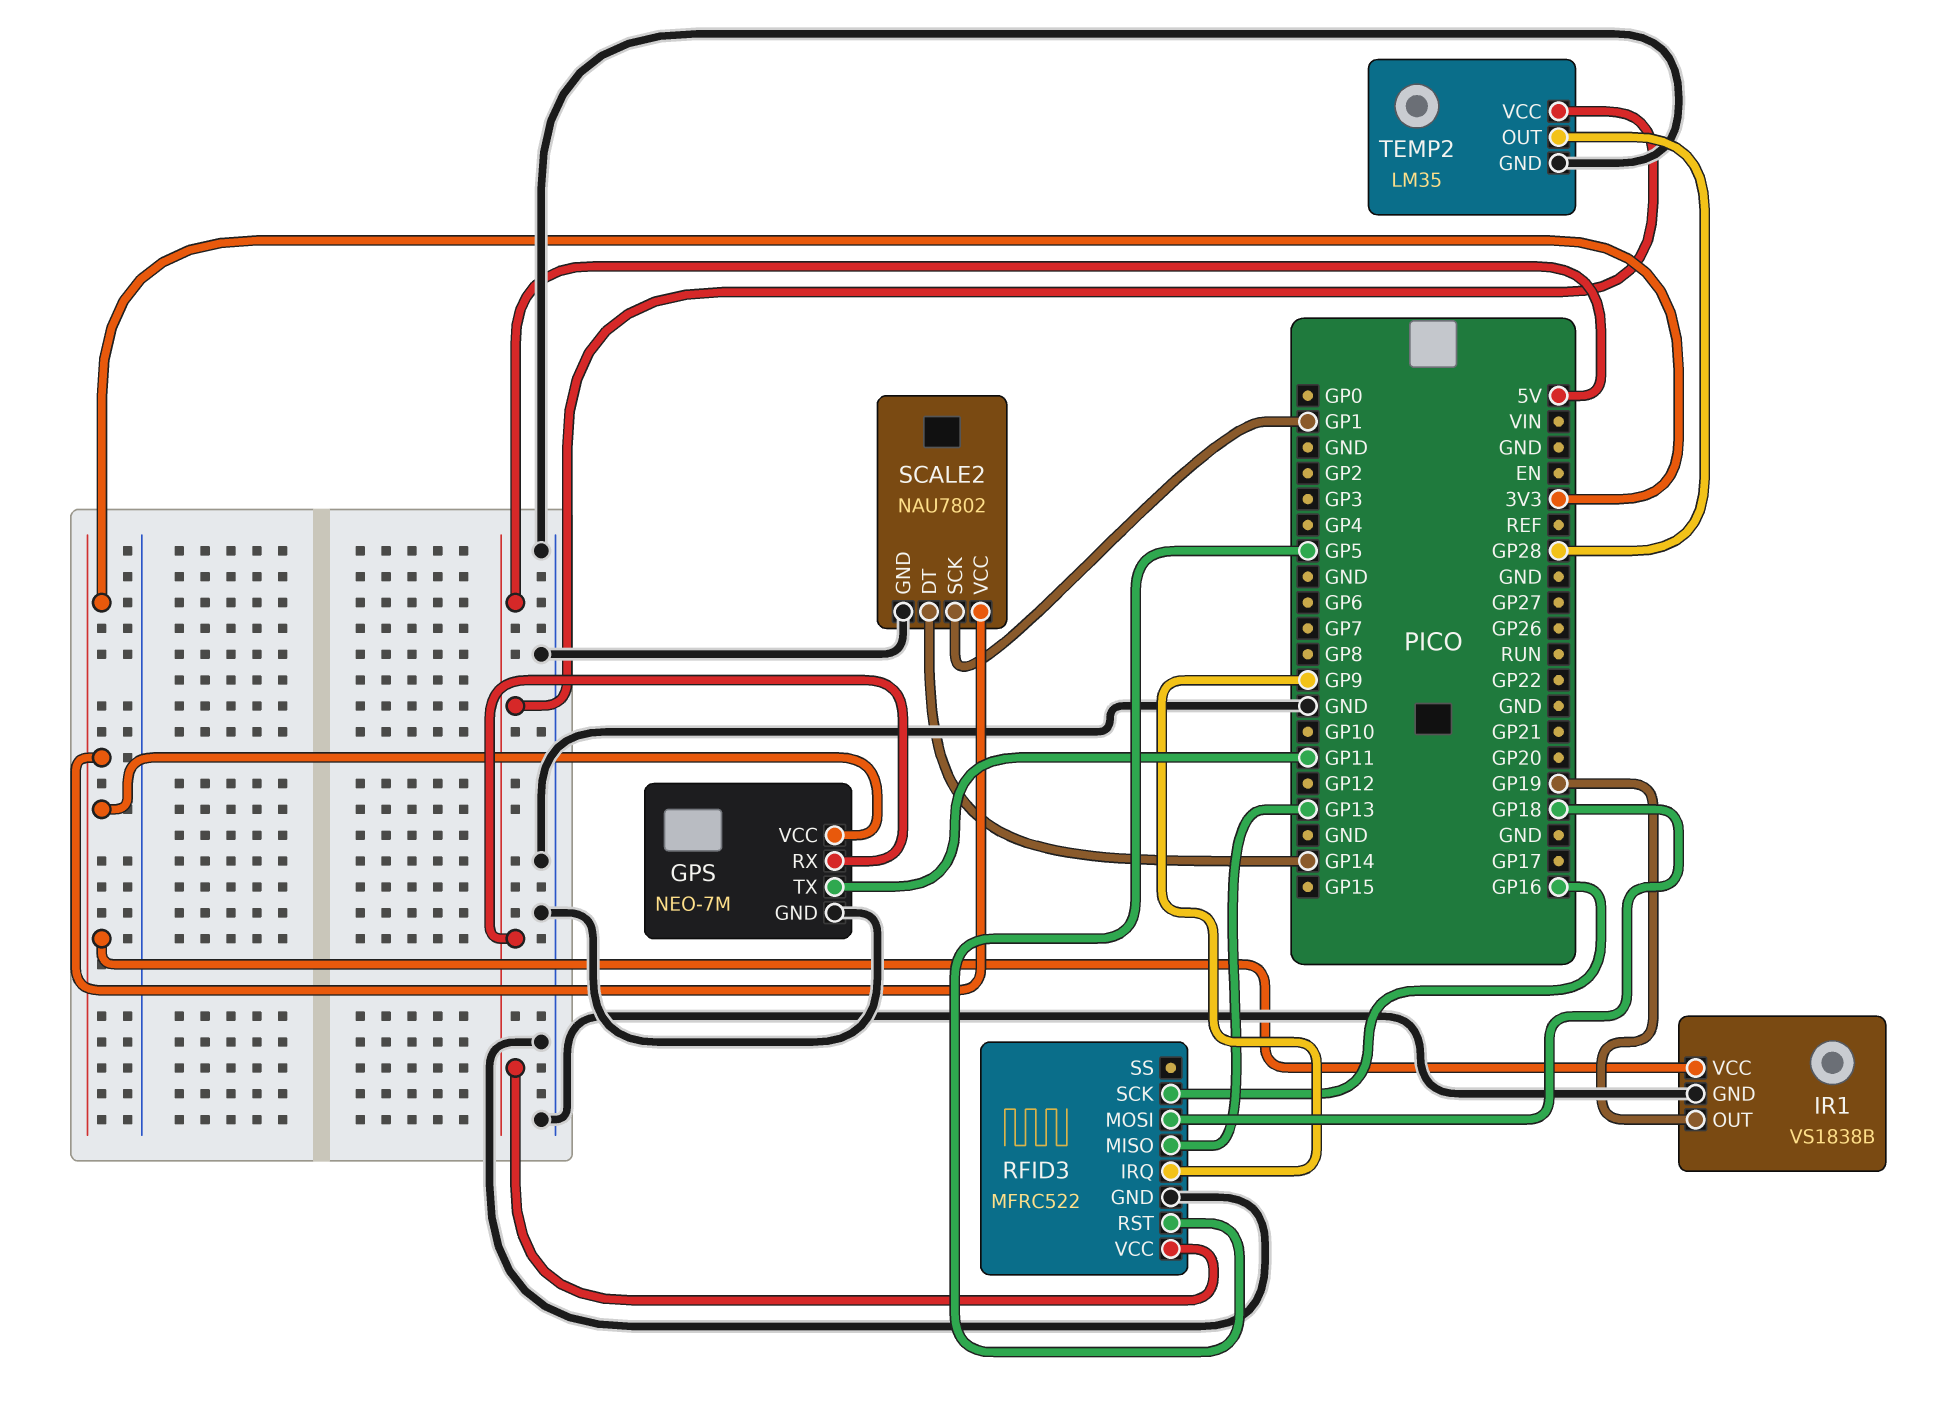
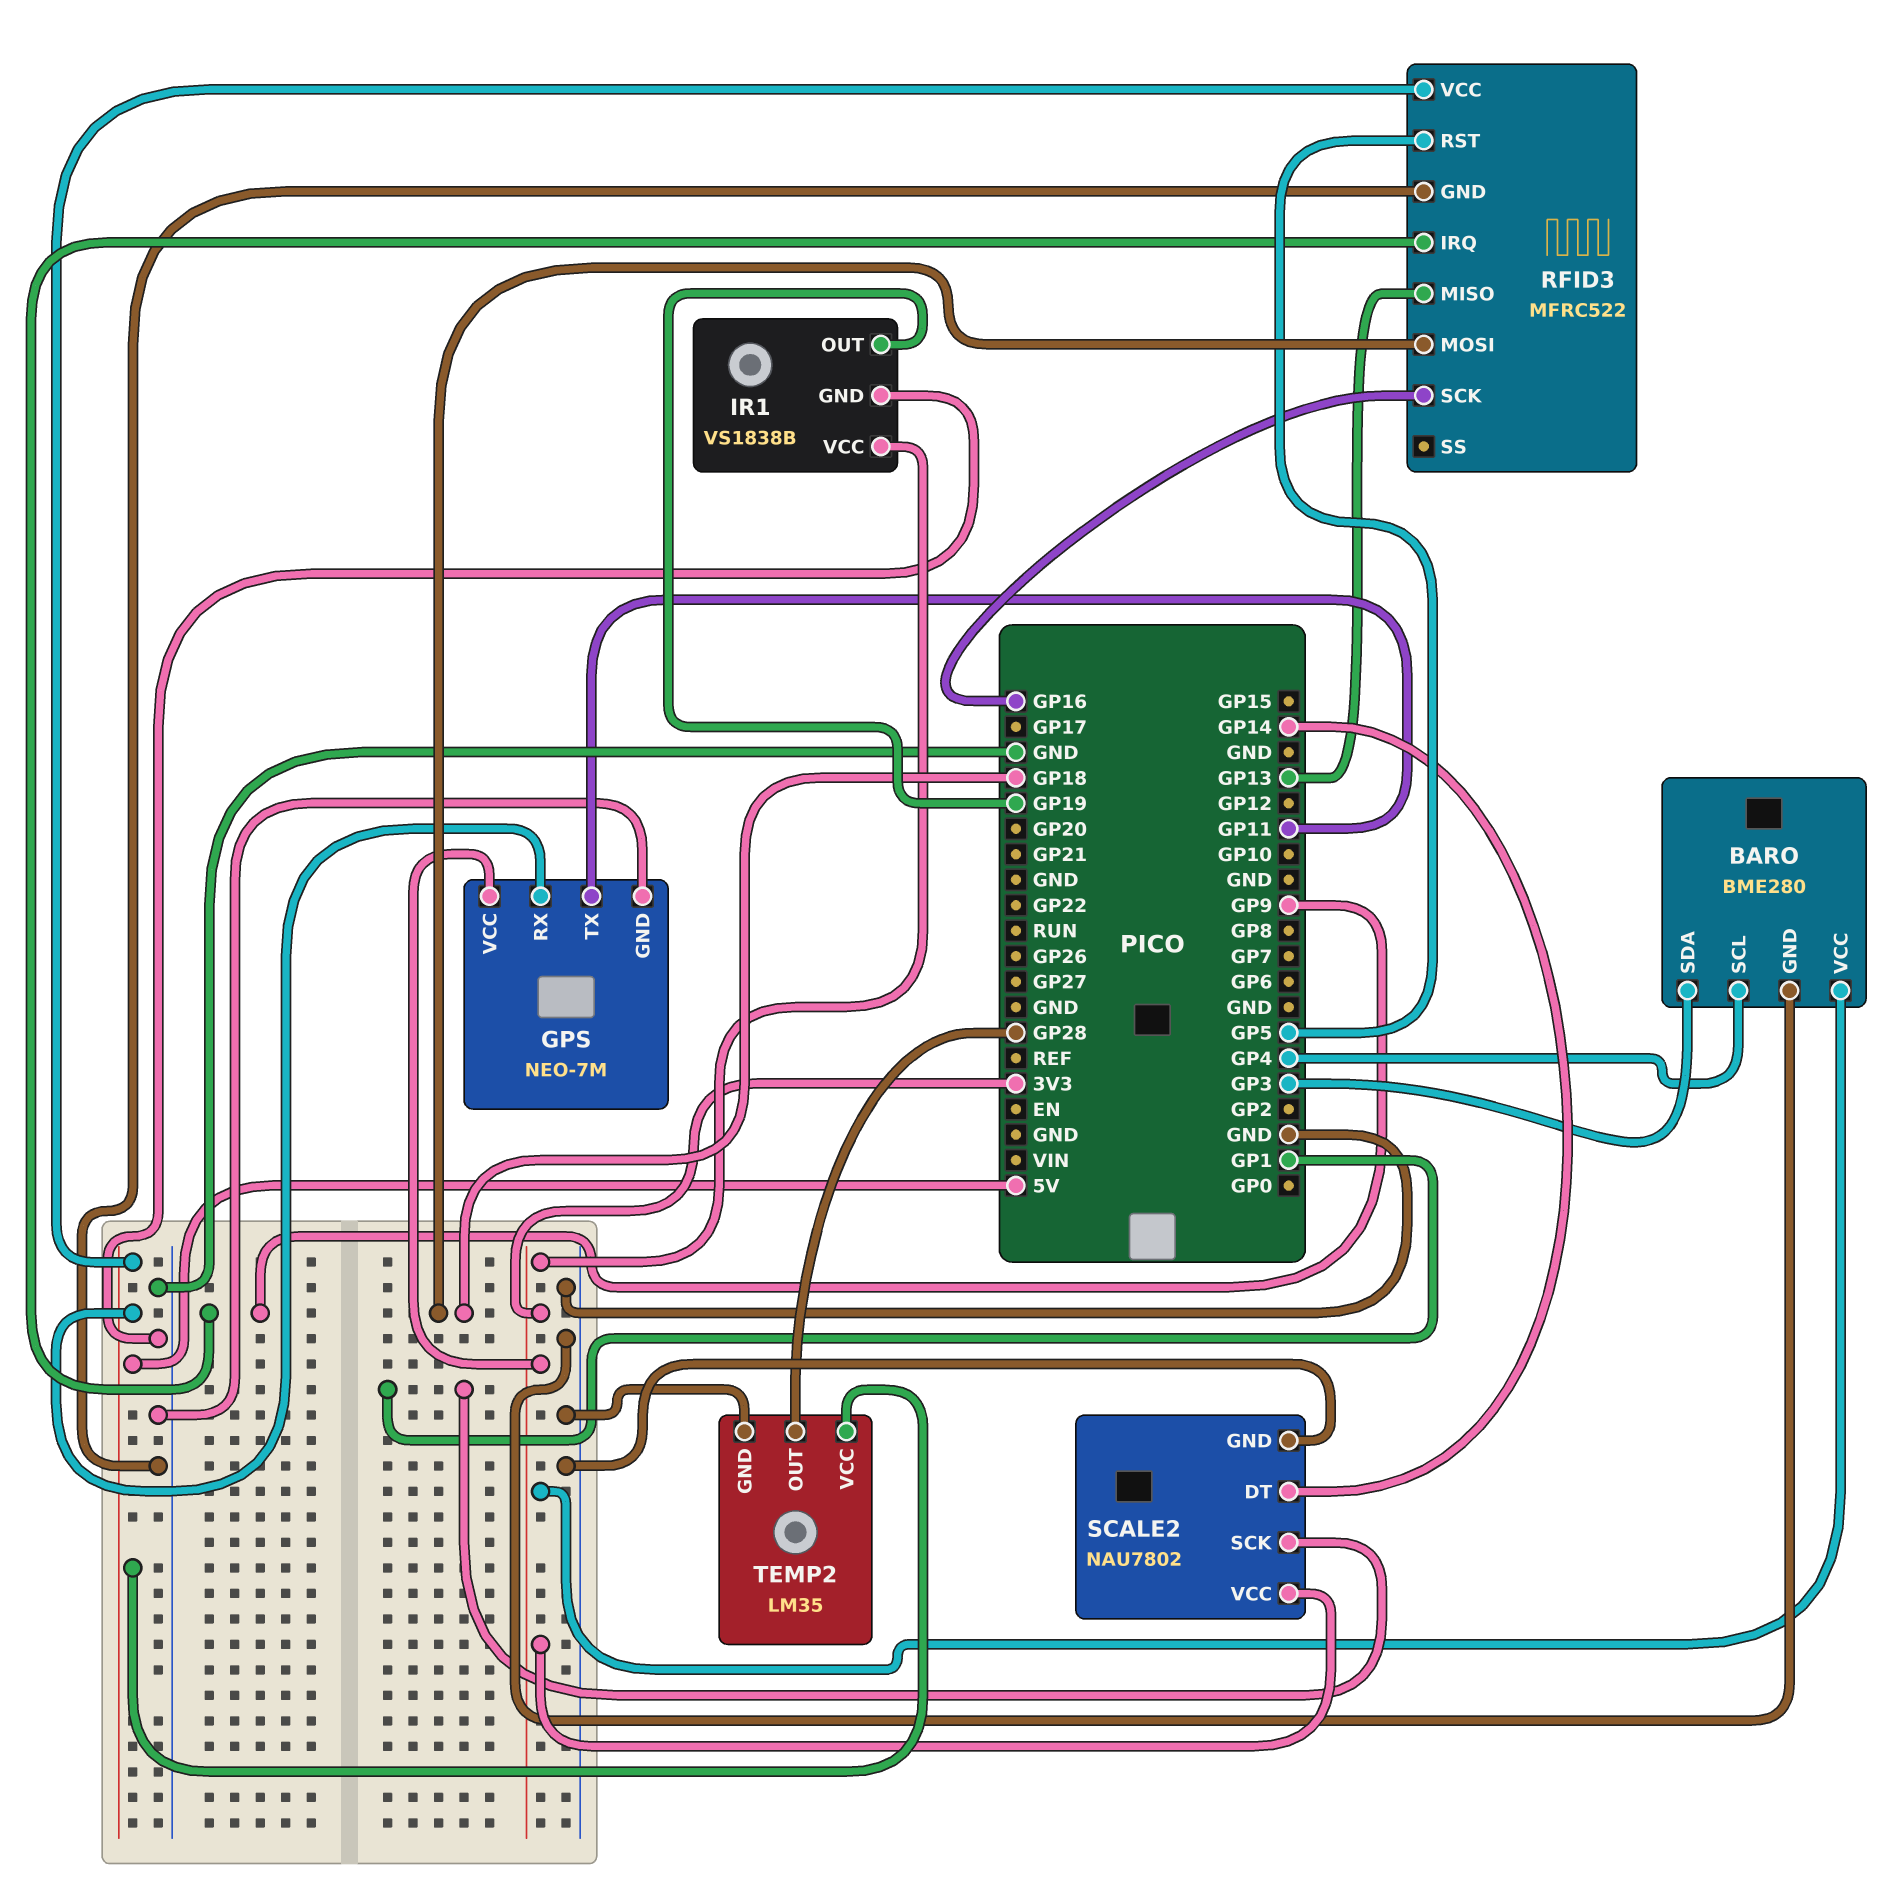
BARO: none -> BME280
BARO pin GND: none -> GND
BARO pin SCL: none -> GP4
BARO pin SDA: none -> GP3
BARO pin VCC: none -> 3V3

